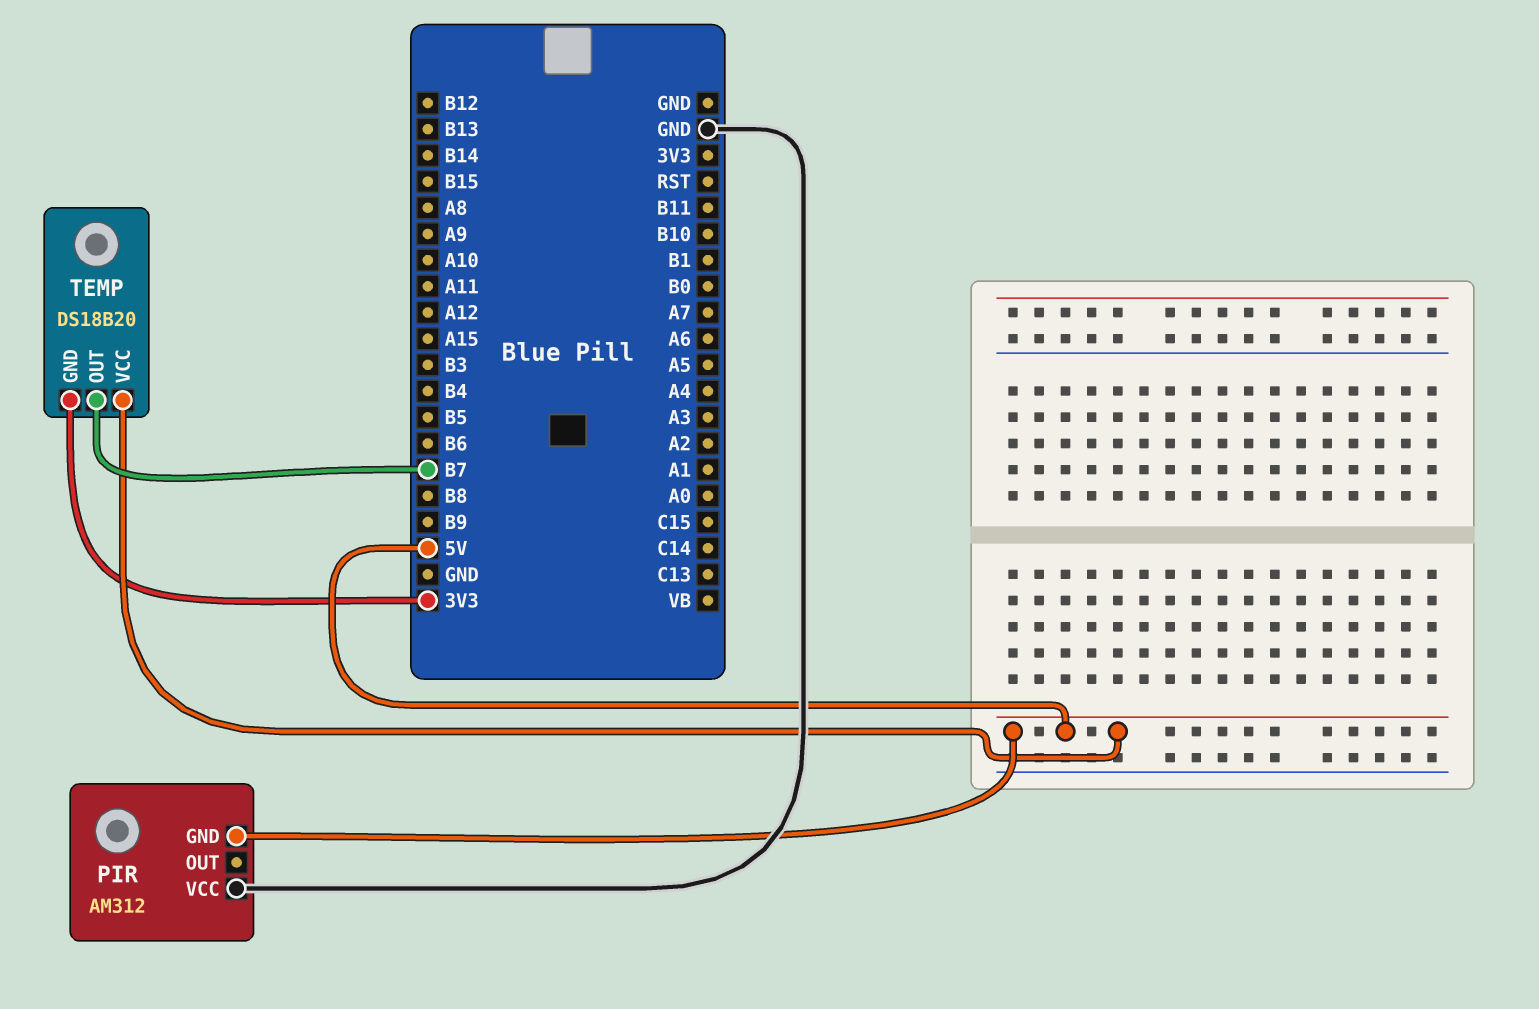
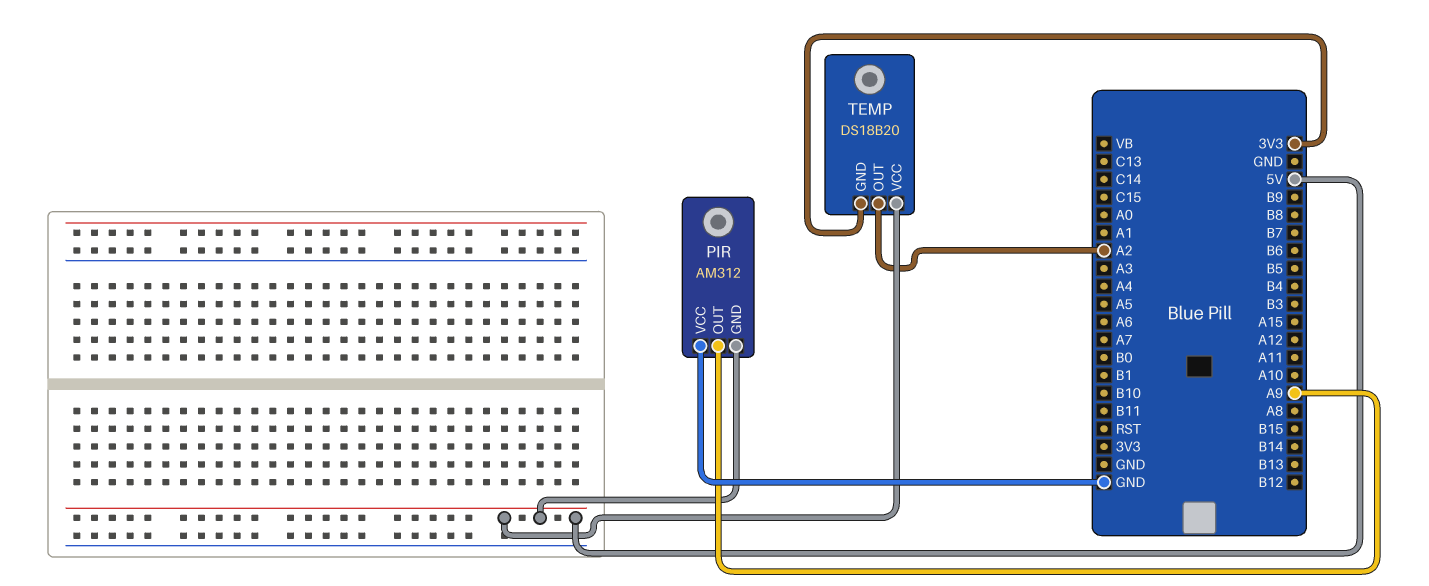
PIR pin OUT: none -> A9
TEMP pin OUT: B7 -> A2

